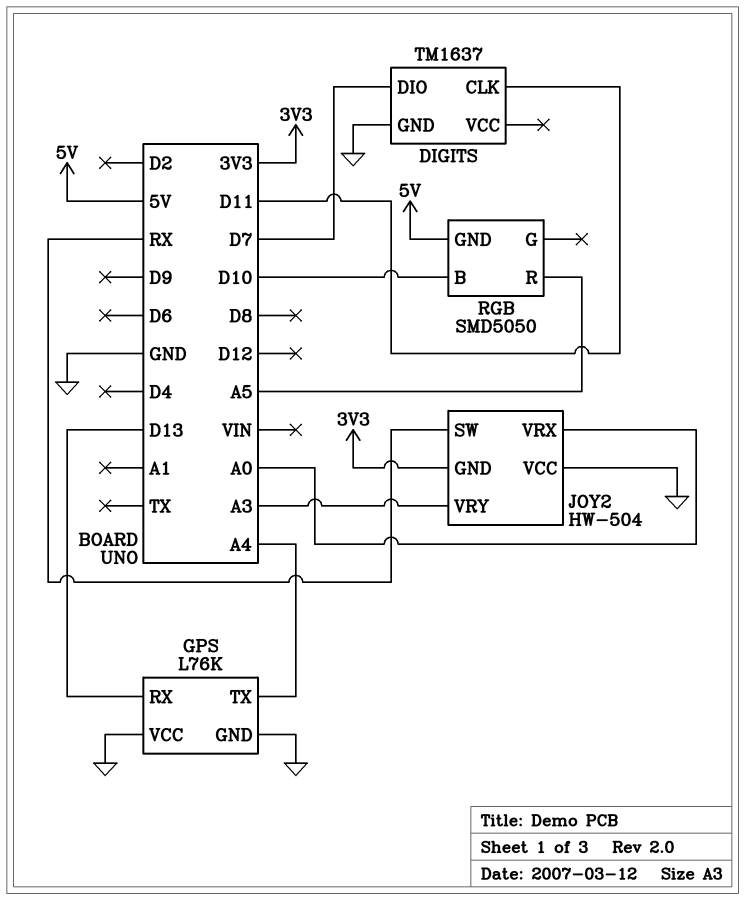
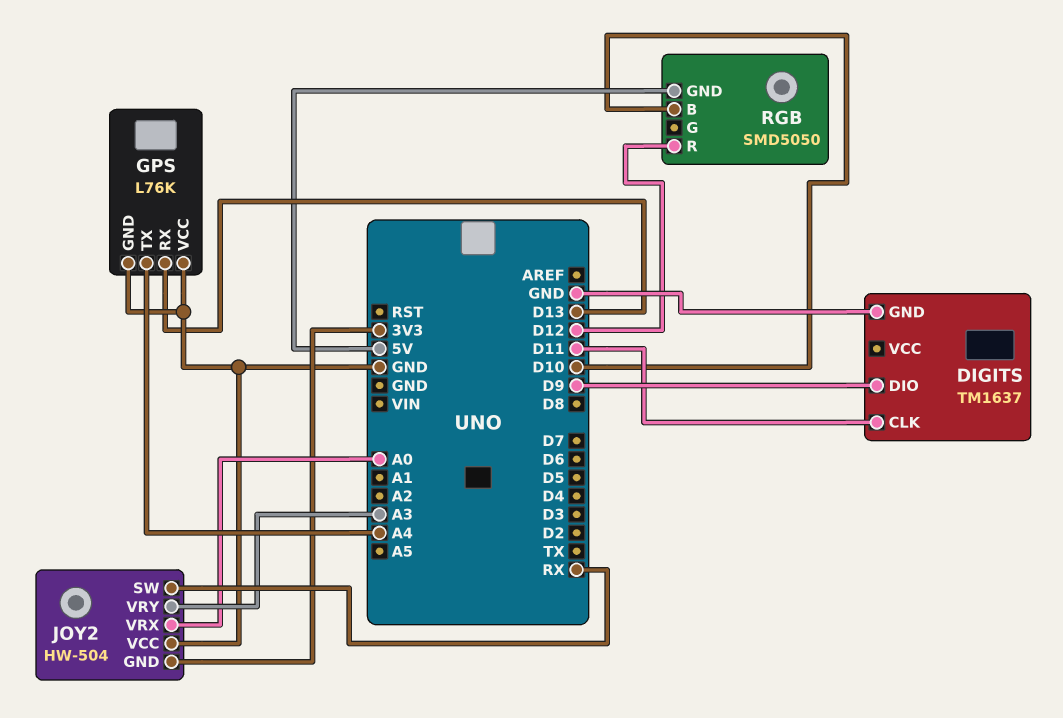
DIGITS pin DIO: D7 -> D9
RGB pin R: A5 -> D12

